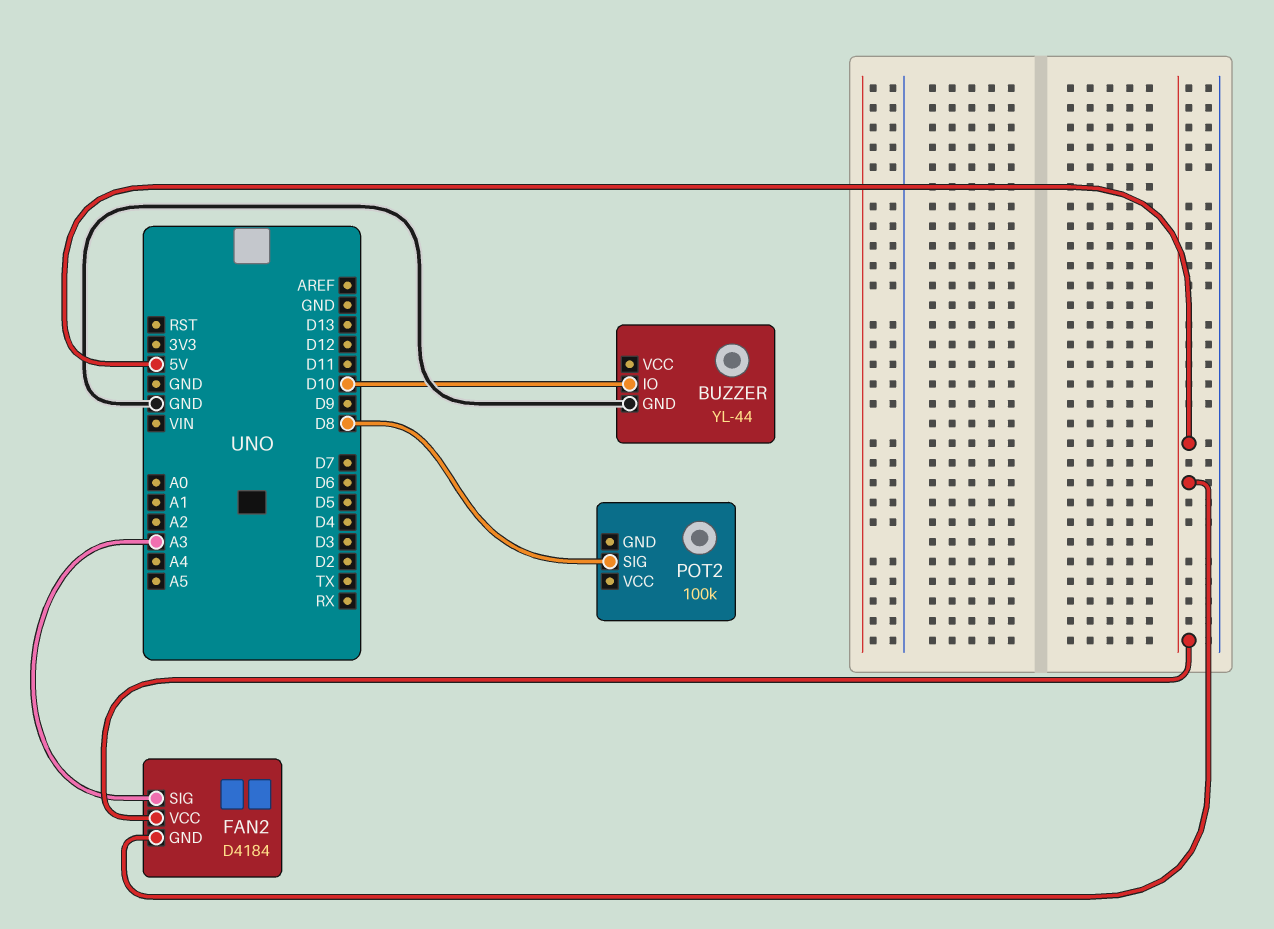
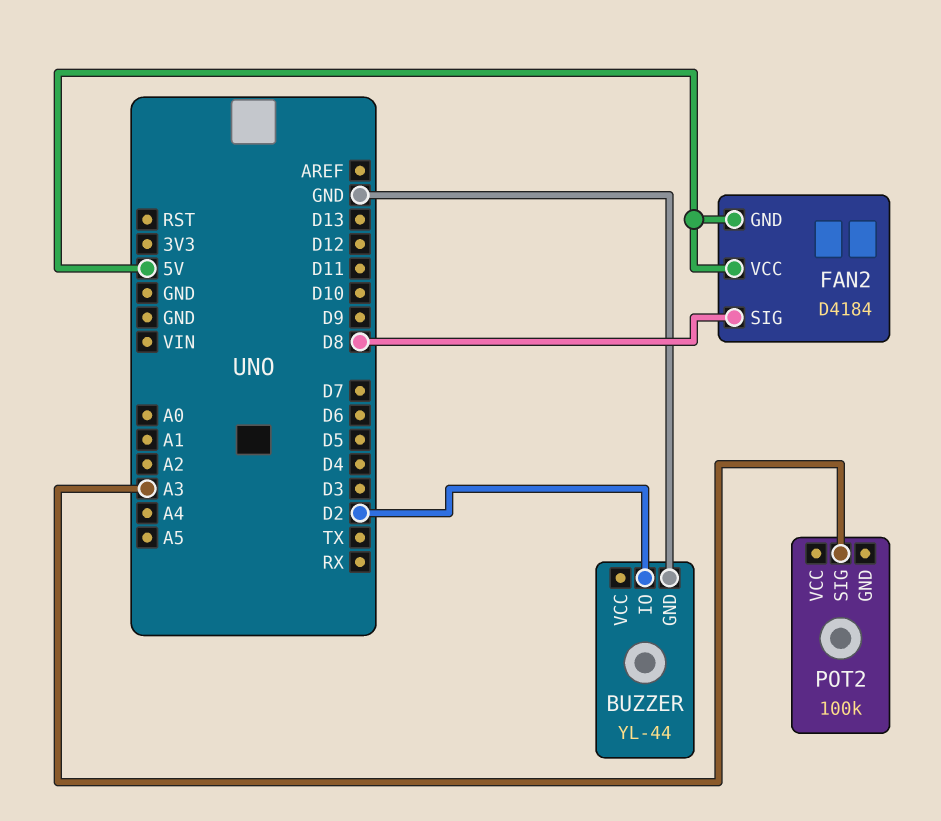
BUZZER pin IO: D10 -> D2
FAN2 pin SIG: A3 -> D8
POT2 pin SIG: D8 -> A3

